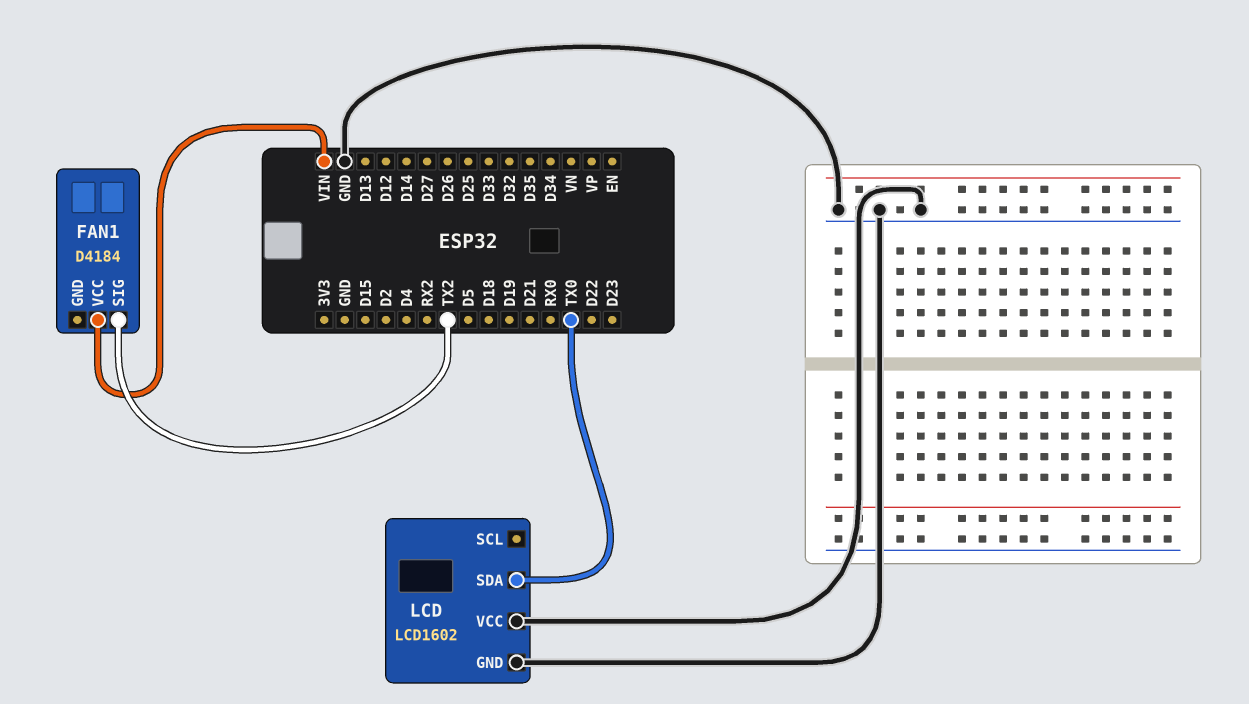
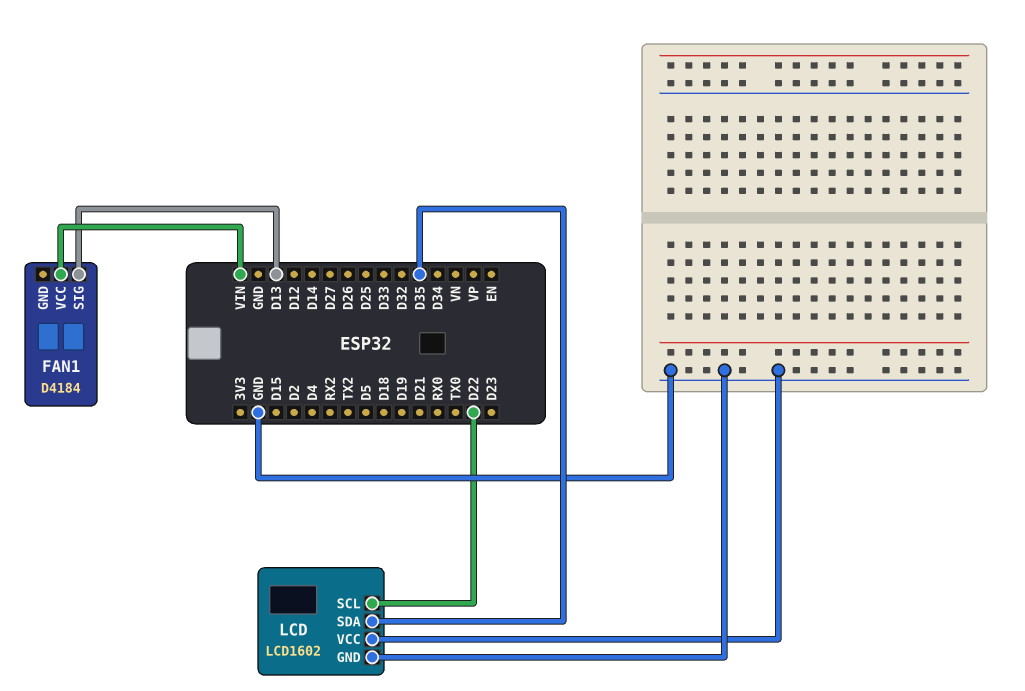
FAN1 pin SIG: TX2 -> D13
LCD pin SCL: none -> D22
LCD pin SDA: TX0 -> D35

